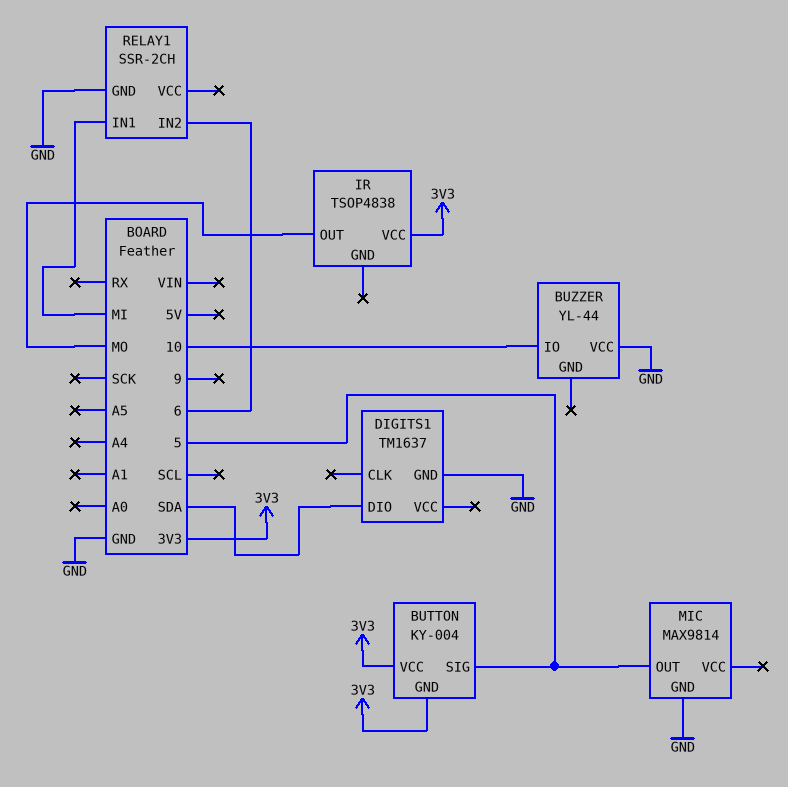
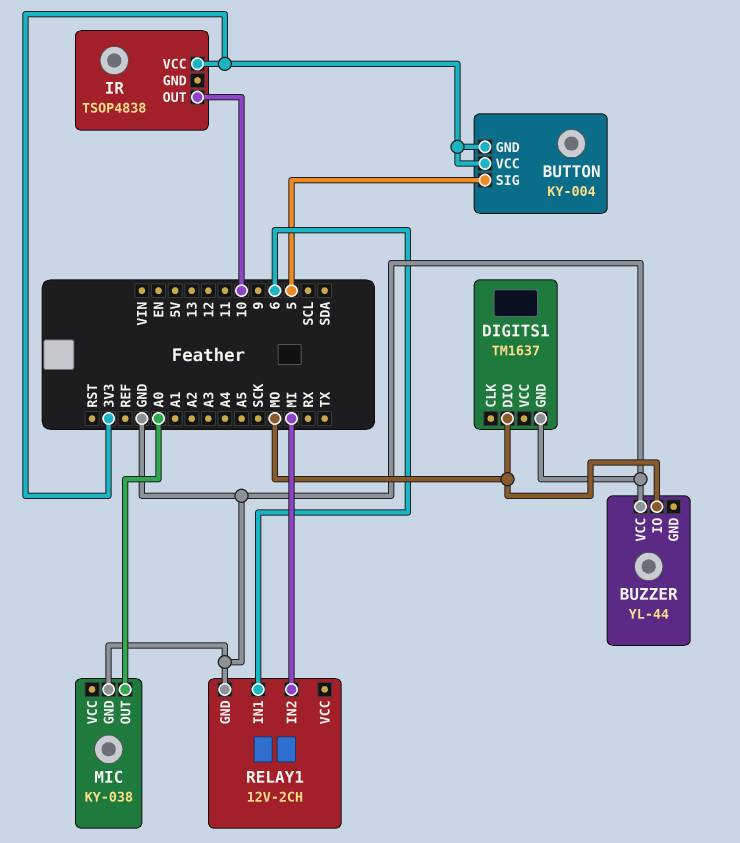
BUZZER pin IO: 10 -> MO
DIGITS1 pin DIO: SDA -> MO
IR pin OUT: MO -> 10
MIC: MAX9814 -> KY-038
MIC pin OUT: 5 -> A0
RELAY1: SSR-2CH -> 12V-2CH
RELAY1 pin IN1: MI -> 6
RELAY1 pin IN2: 6 -> MI

